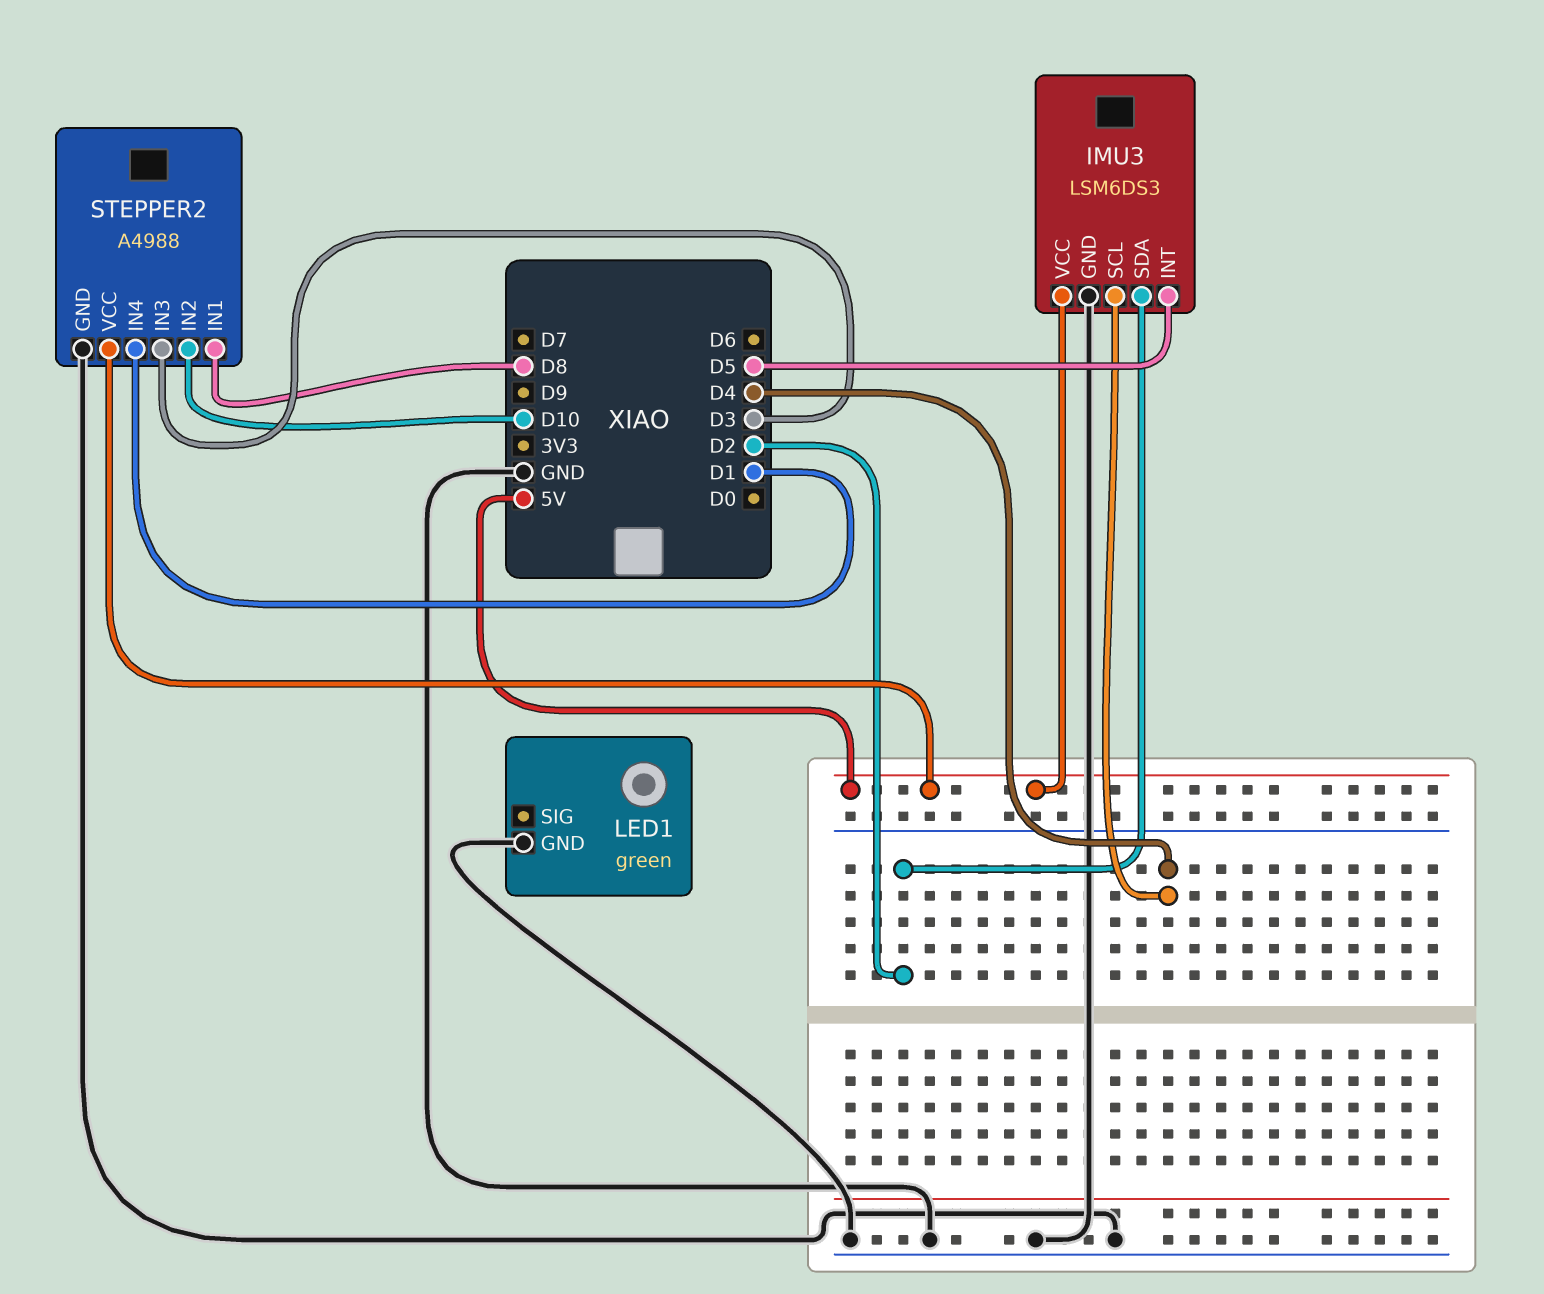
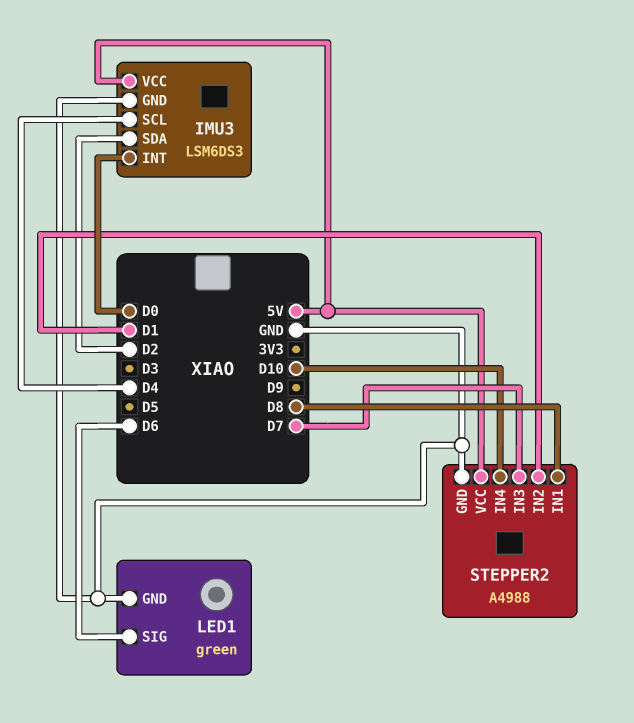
IMU3 pin INT: D5 -> D0
LED1 pin SIG: none -> D6
STEPPER2 pin IN2: D10 -> D1
STEPPER2 pin IN3: D3 -> D7
STEPPER2 pin IN4: D1 -> D10

